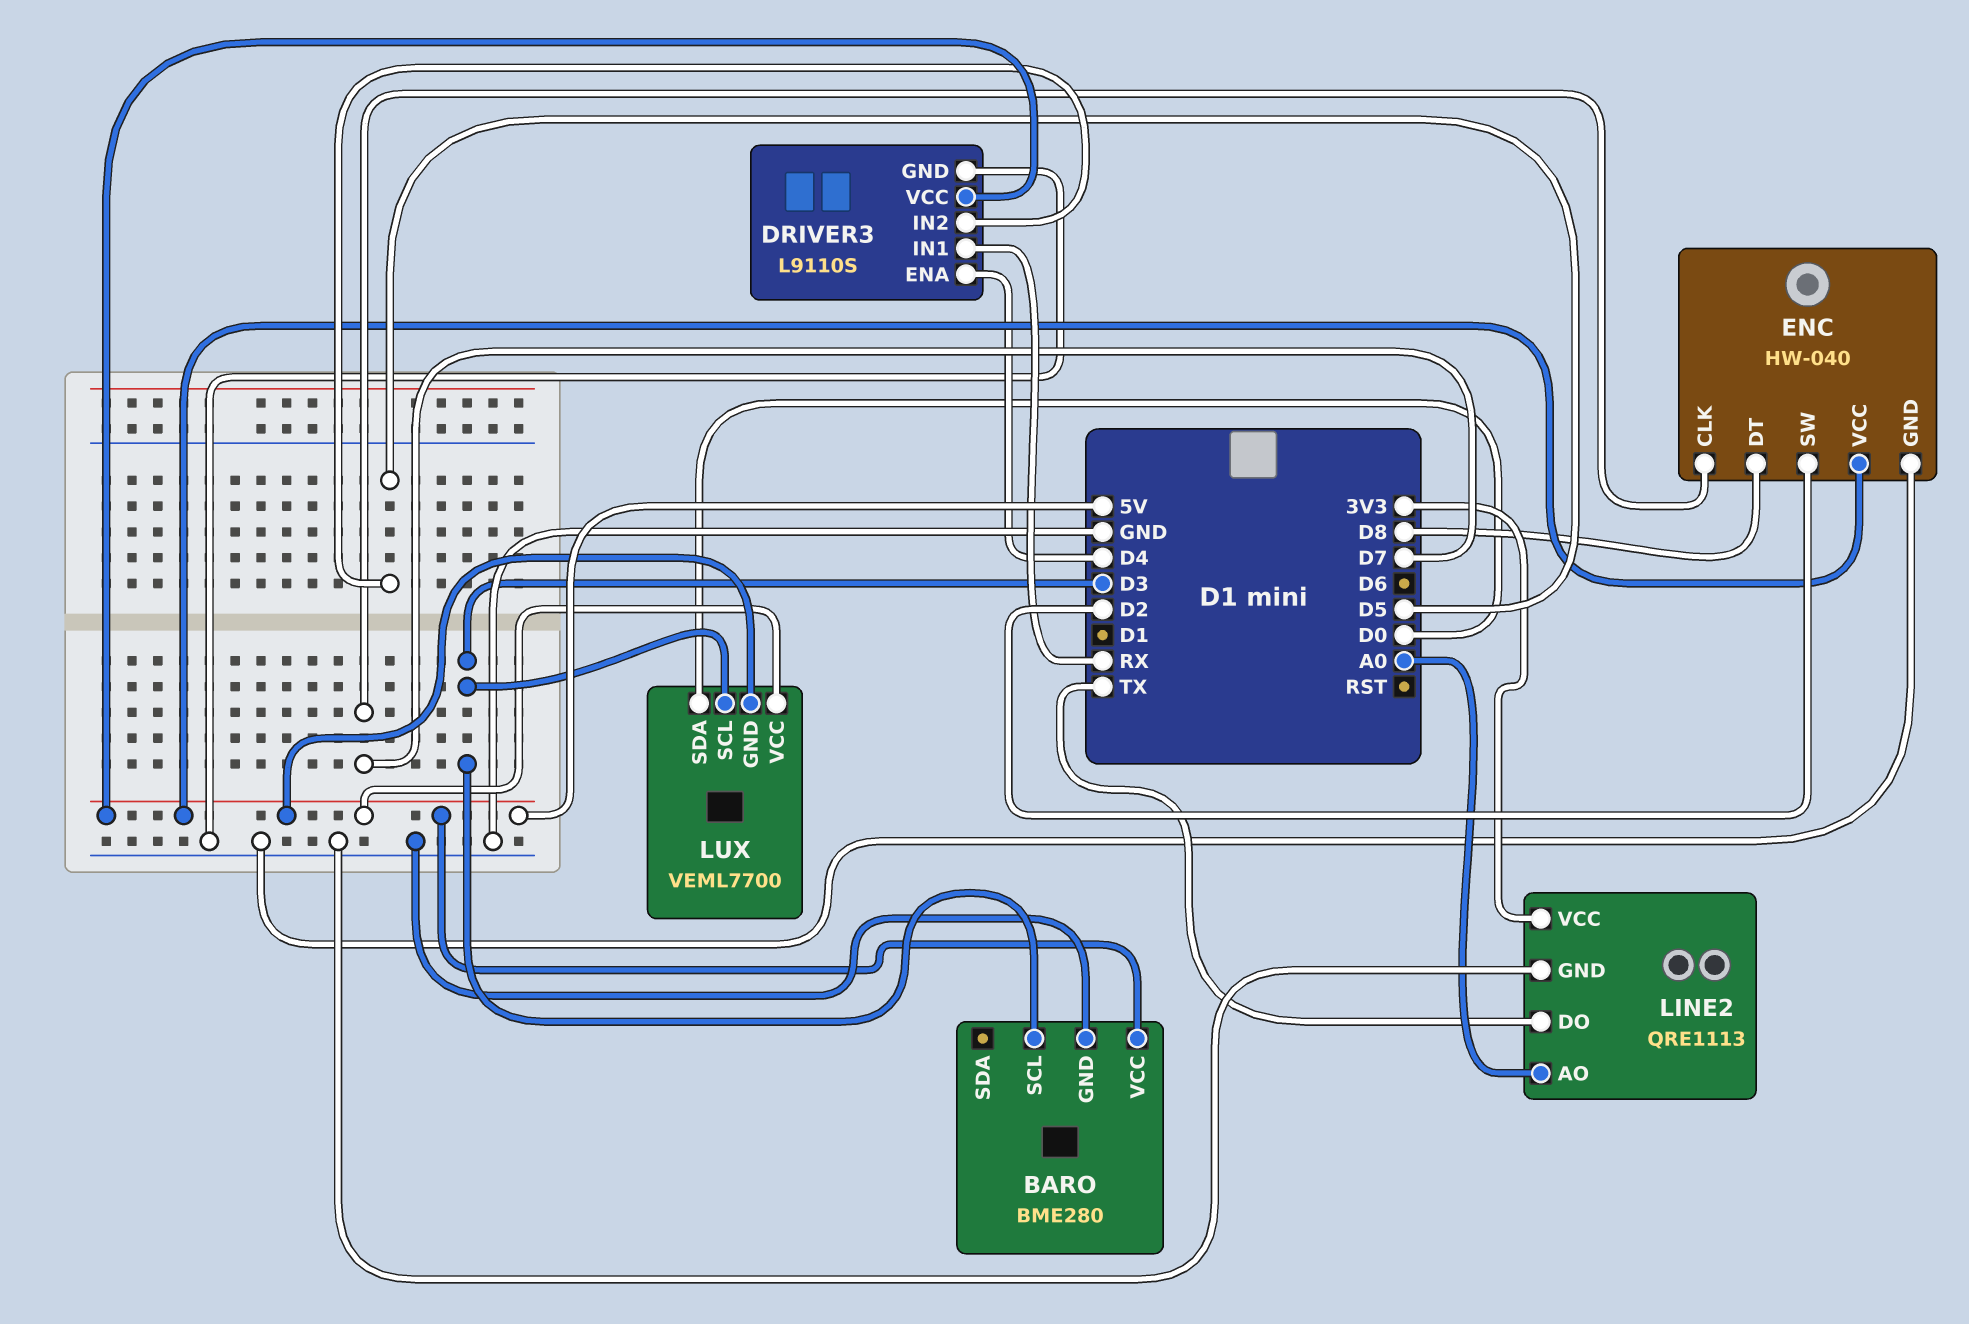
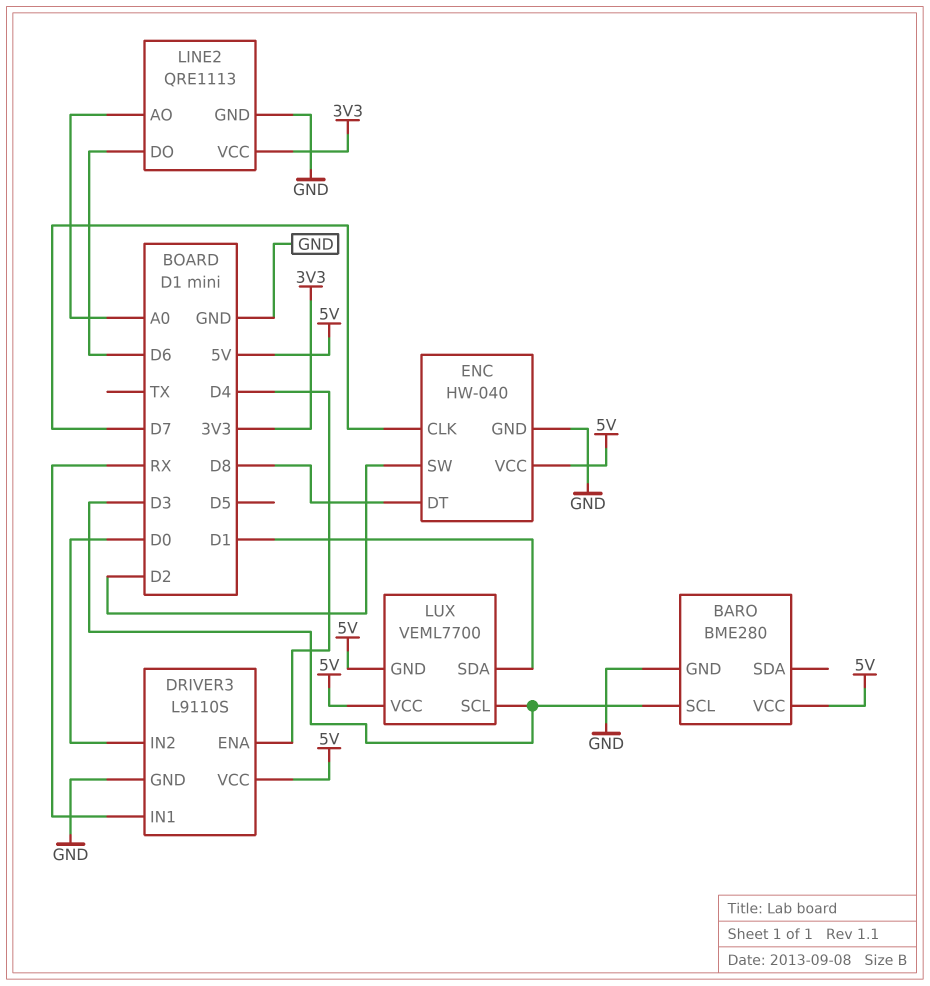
DRIVER3 pin IN2: D5 -> D0
LINE2 pin DO: TX -> D6
LUX pin SDA: D0 -> D1

